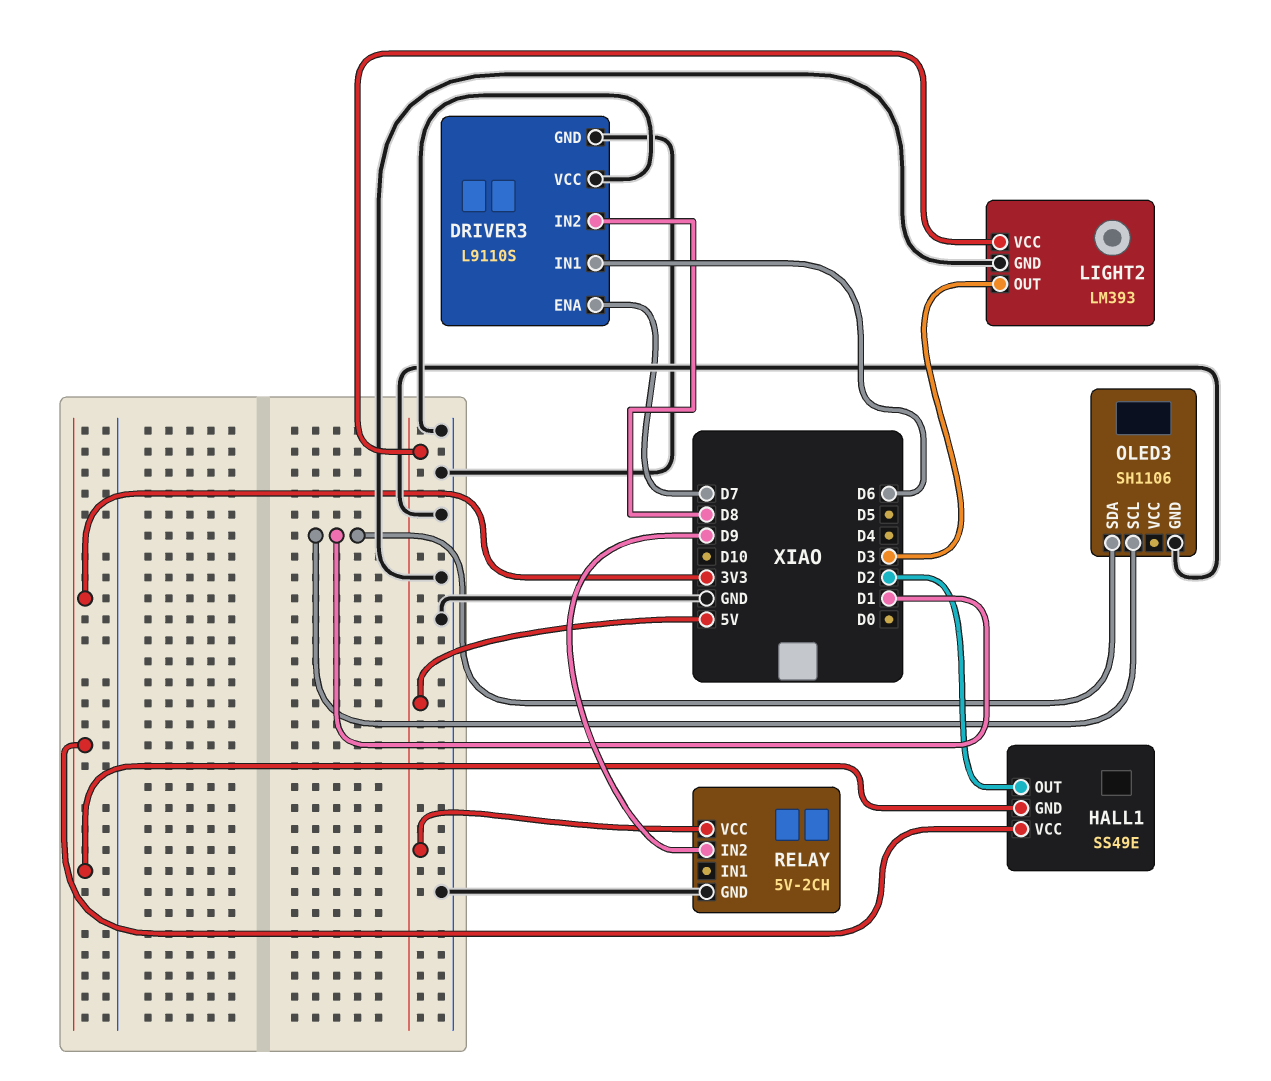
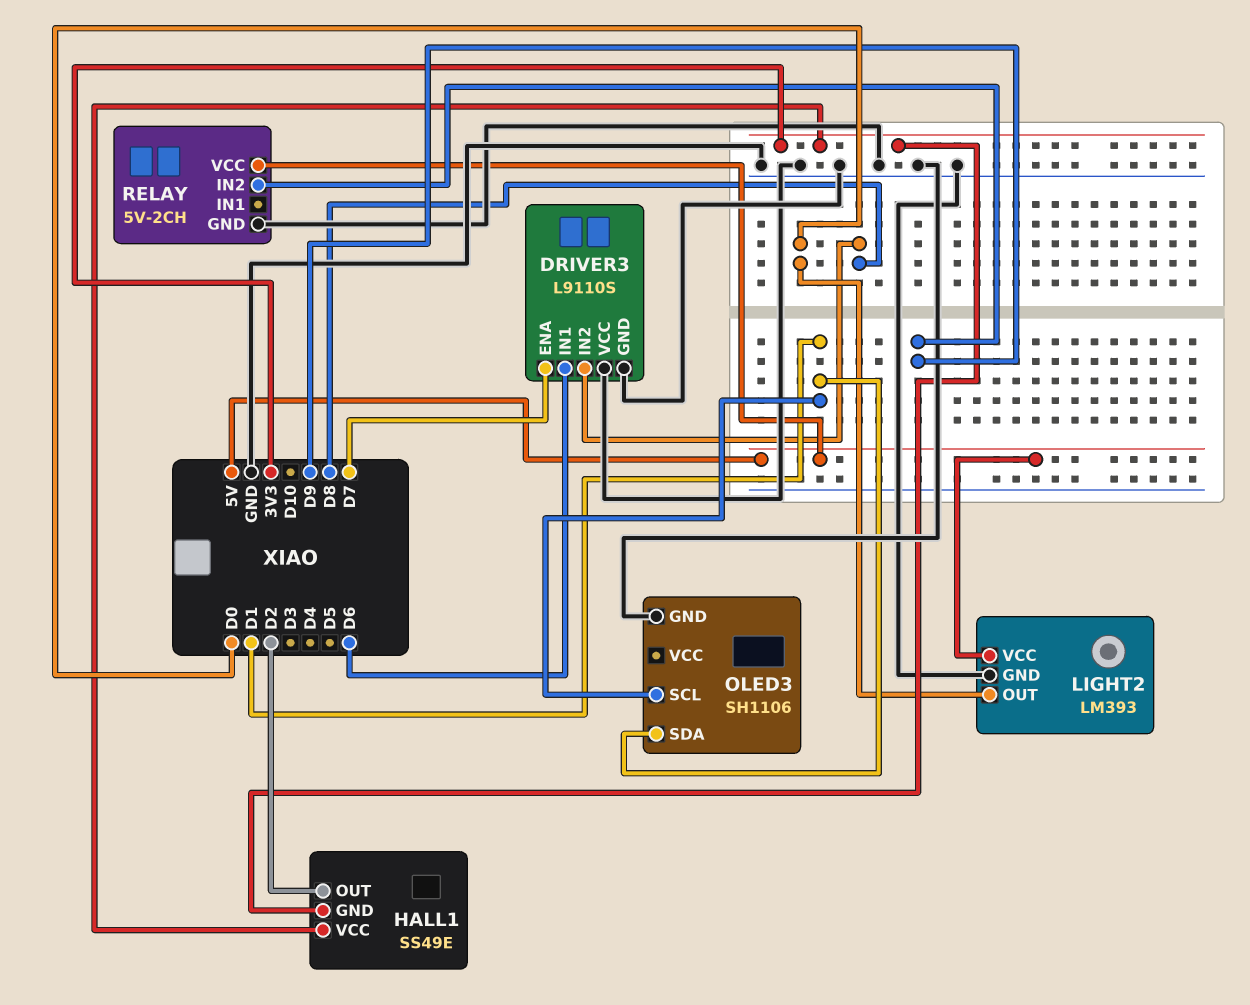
LIGHT2 pin OUT: D3 -> D0

